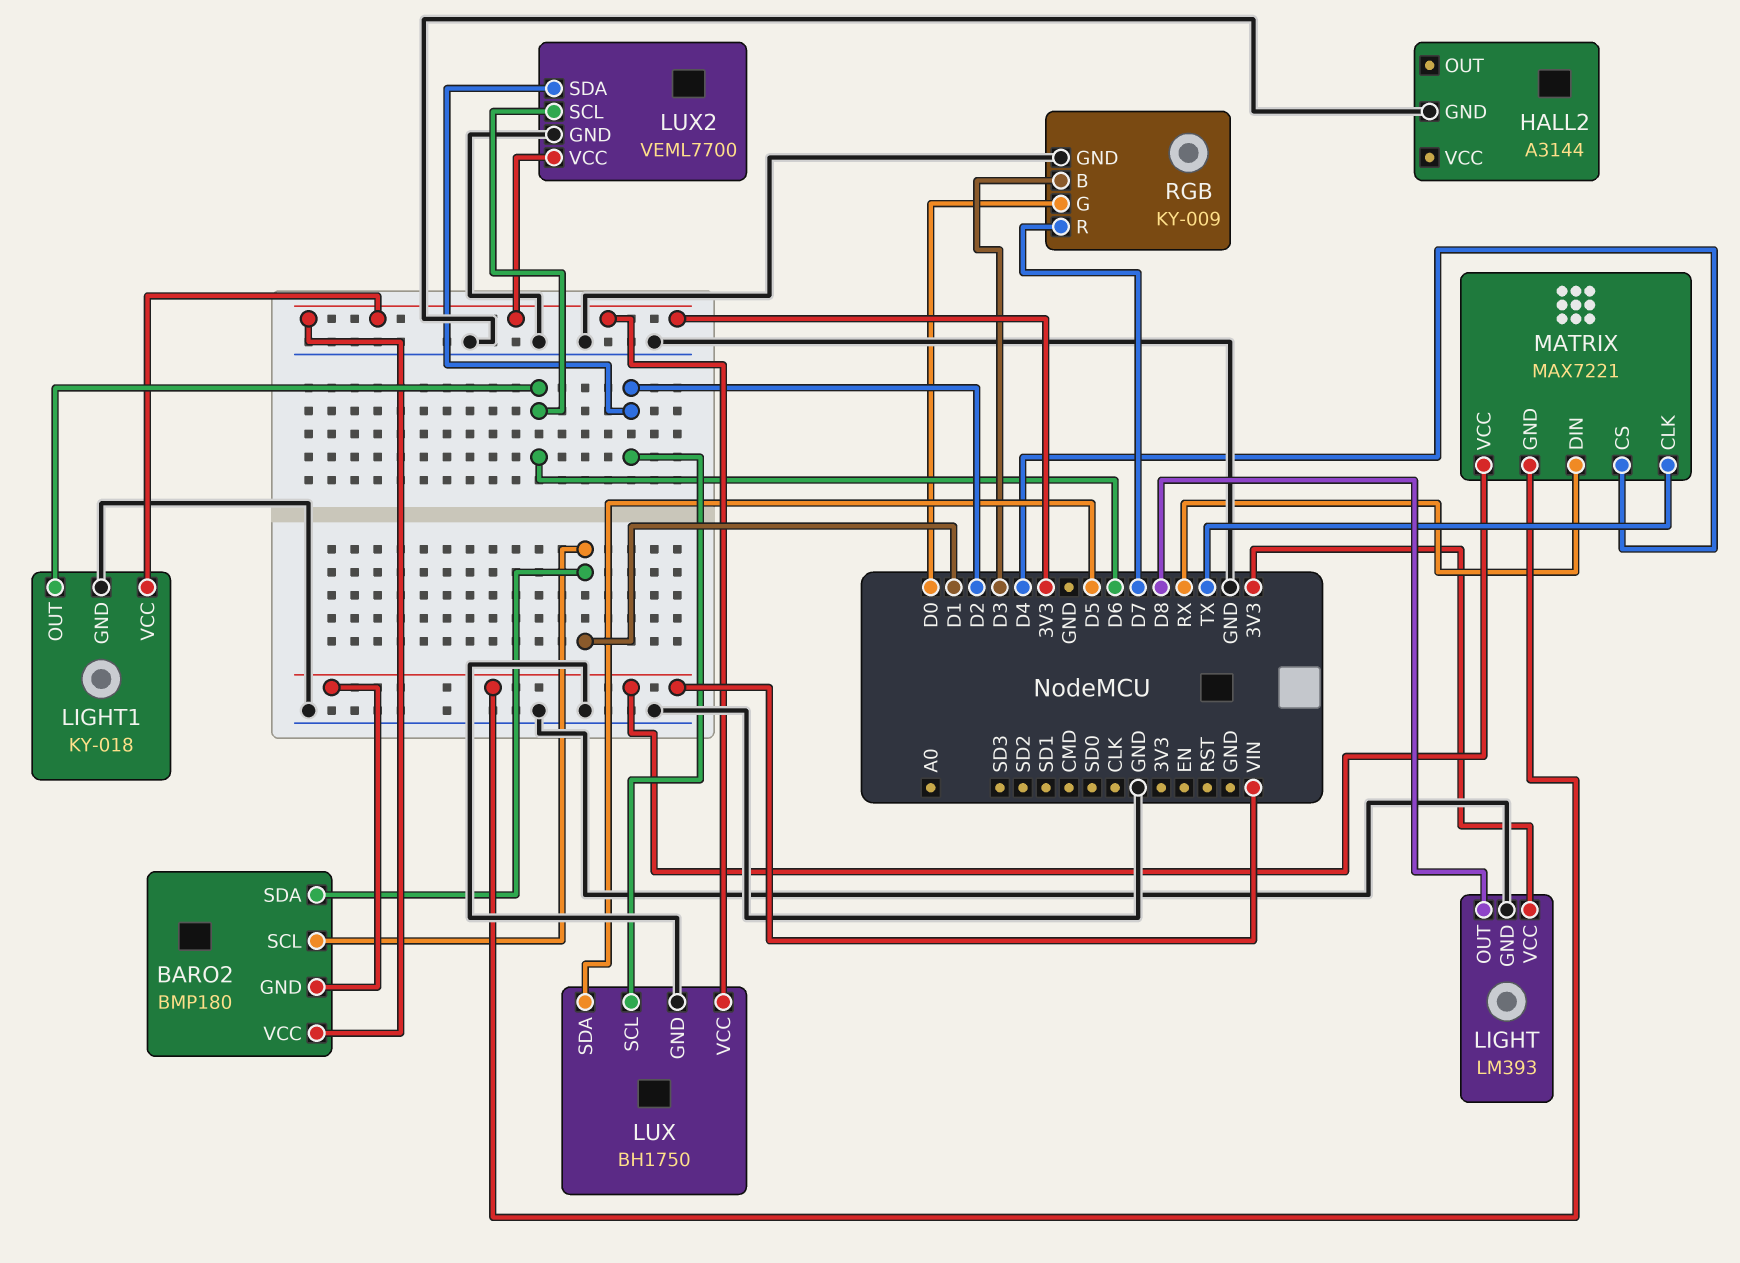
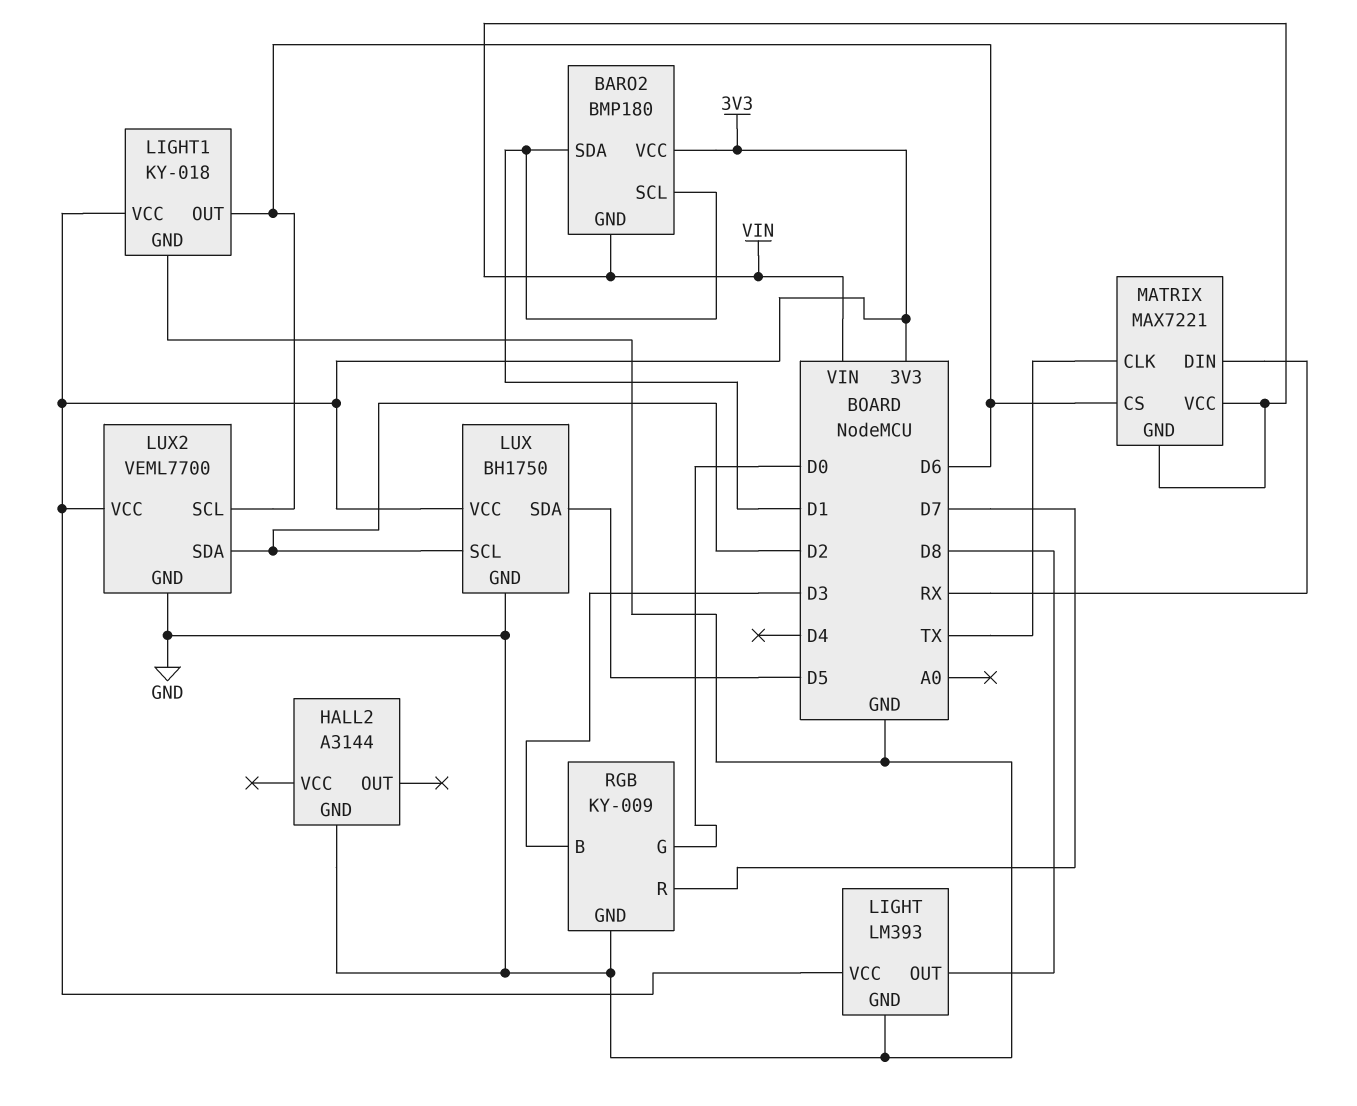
MATRIX pin CS: D4 -> D6

